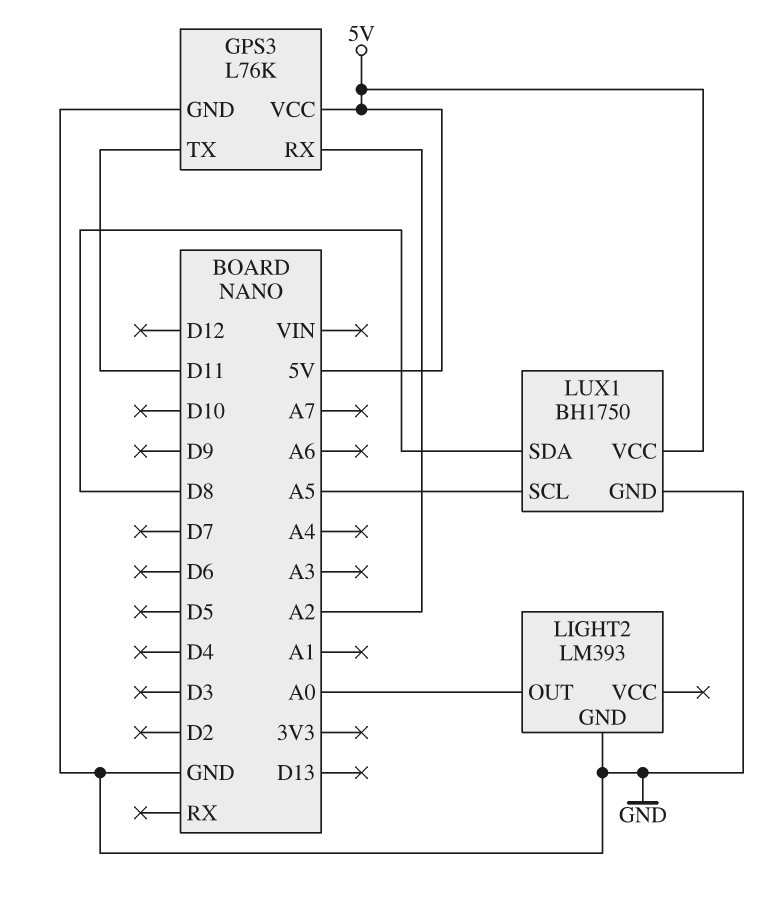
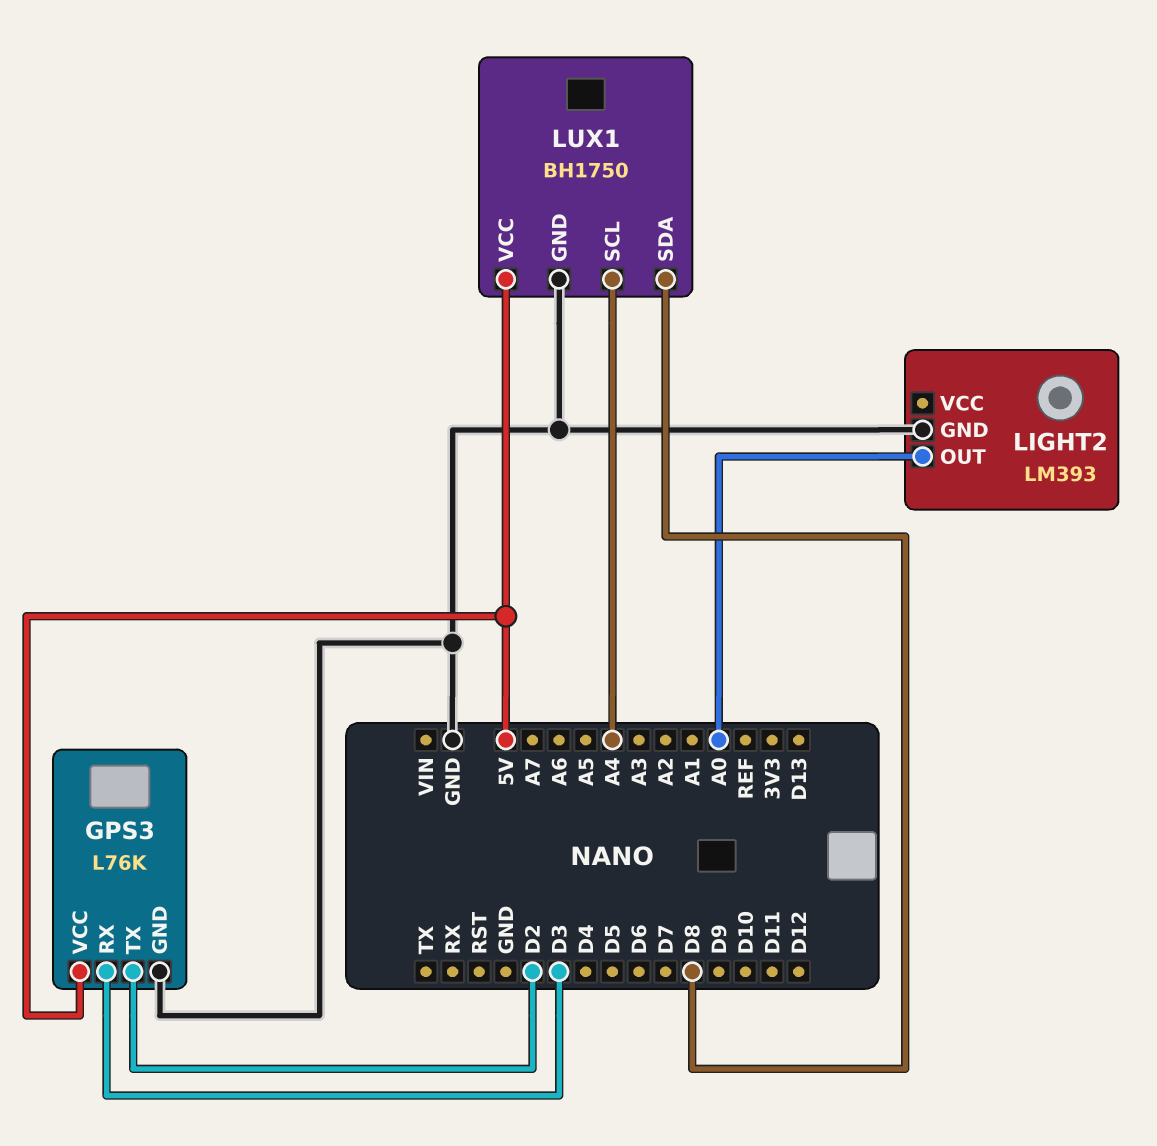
GPS3 pin RX: A2 -> D3
GPS3 pin TX: D11 -> D2
LUX1 pin SCL: A5 -> A4

